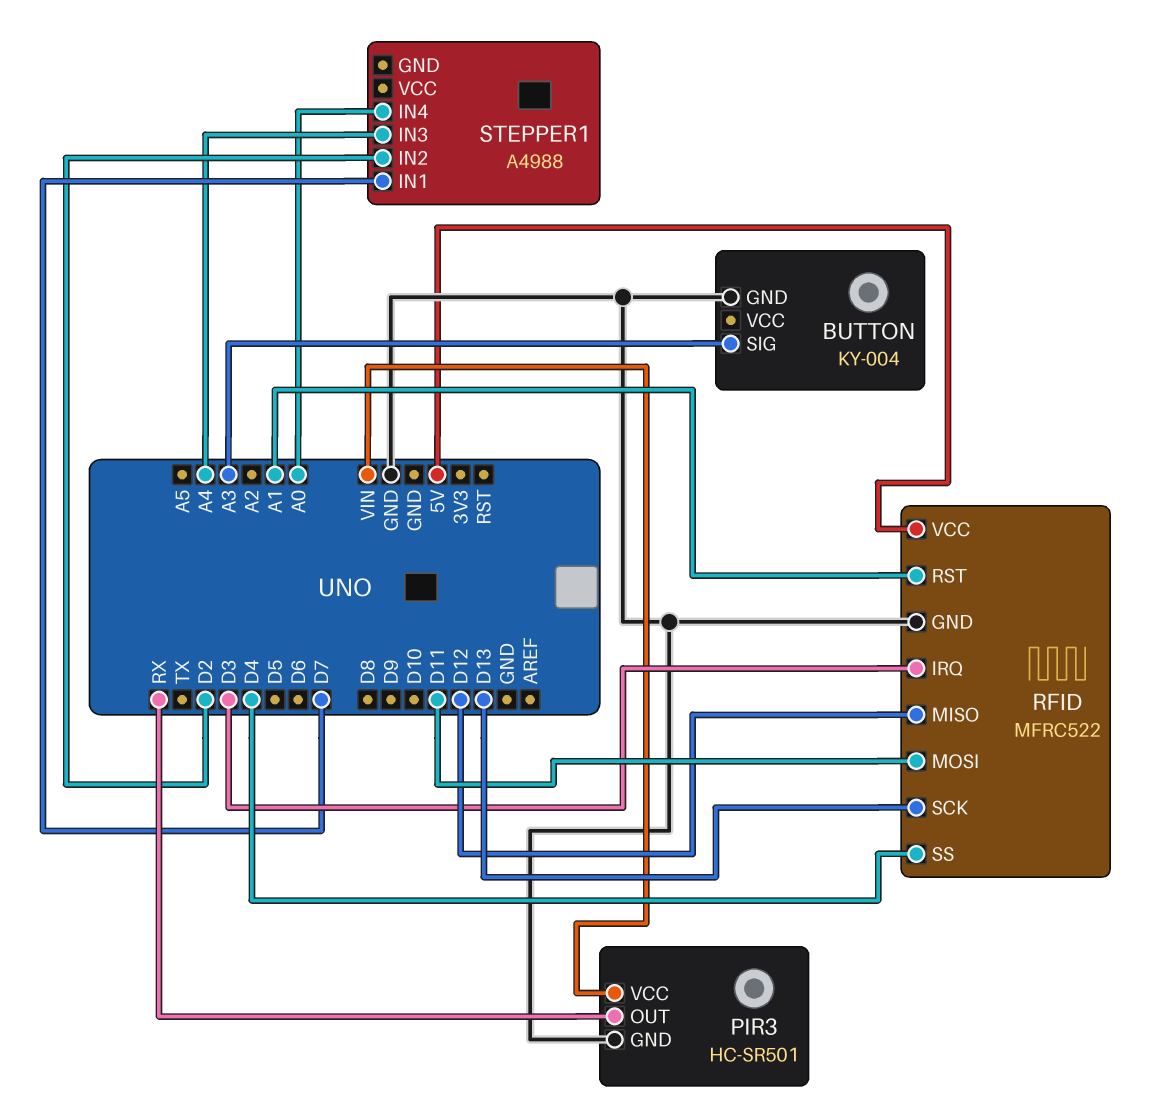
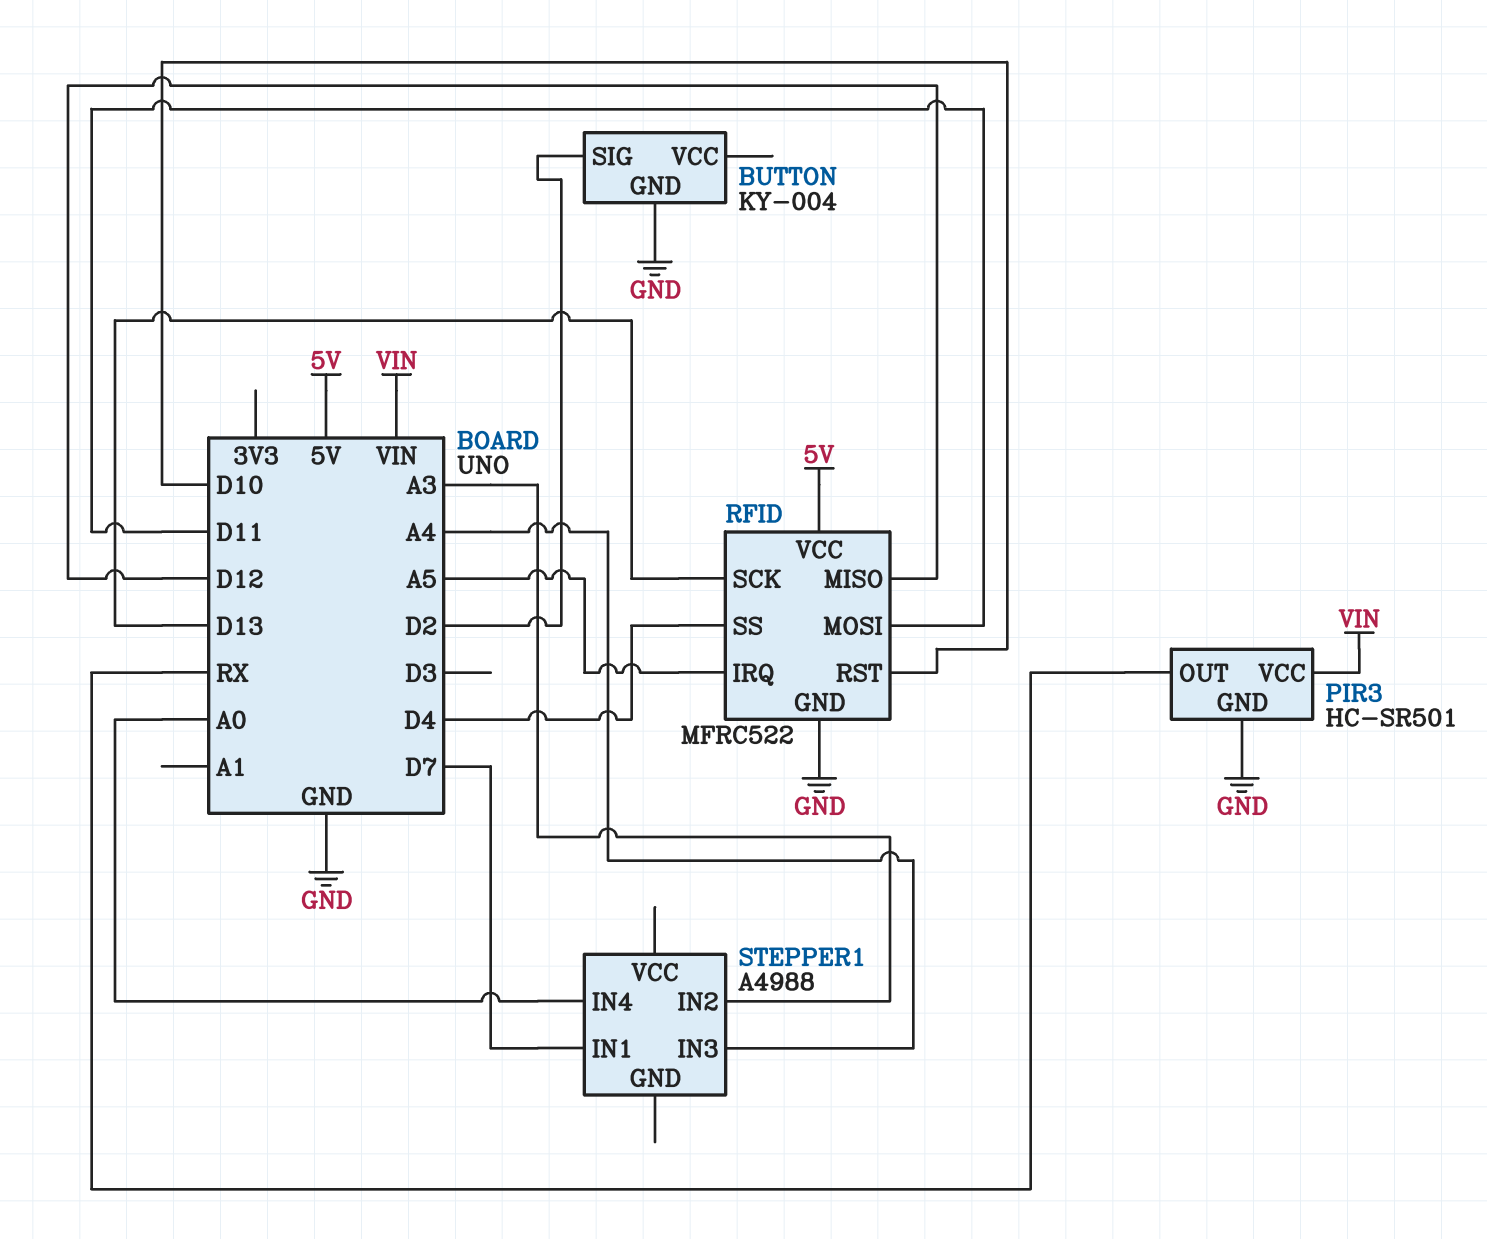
BUTTON pin SIG: A3 -> D2
RFID pin IRQ: D3 -> A5
RFID pin RST: A1 -> D10
STEPPER1 pin IN2: D2 -> A3

